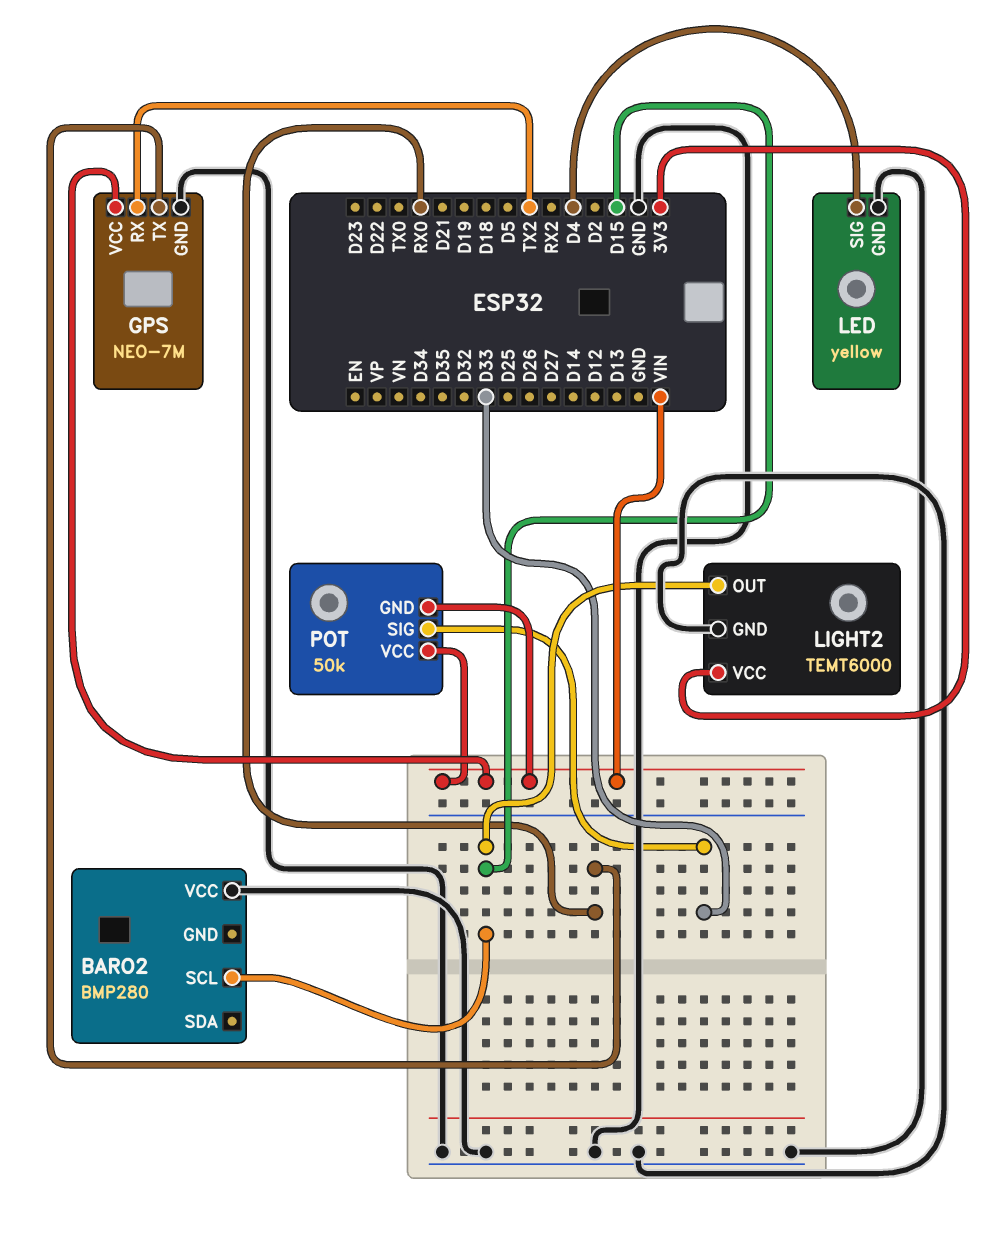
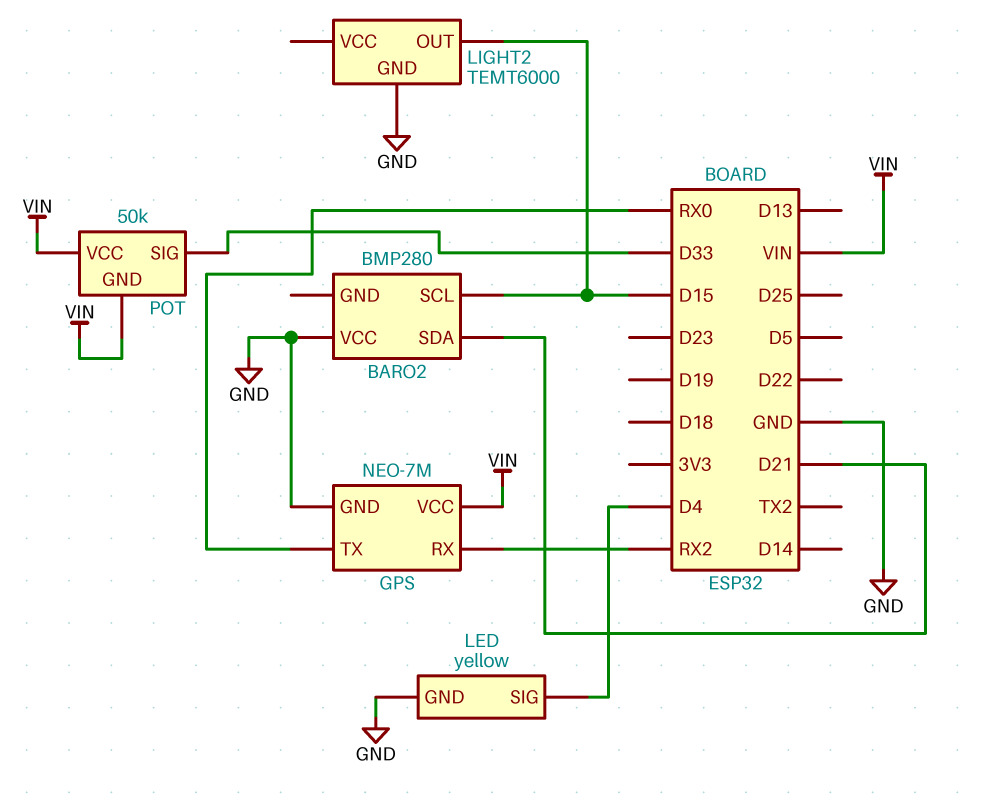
BARO2 pin SDA: none -> D21
GPS pin RX: TX2 -> RX2
LIGHT2 pin VCC: 3V3 -> none

